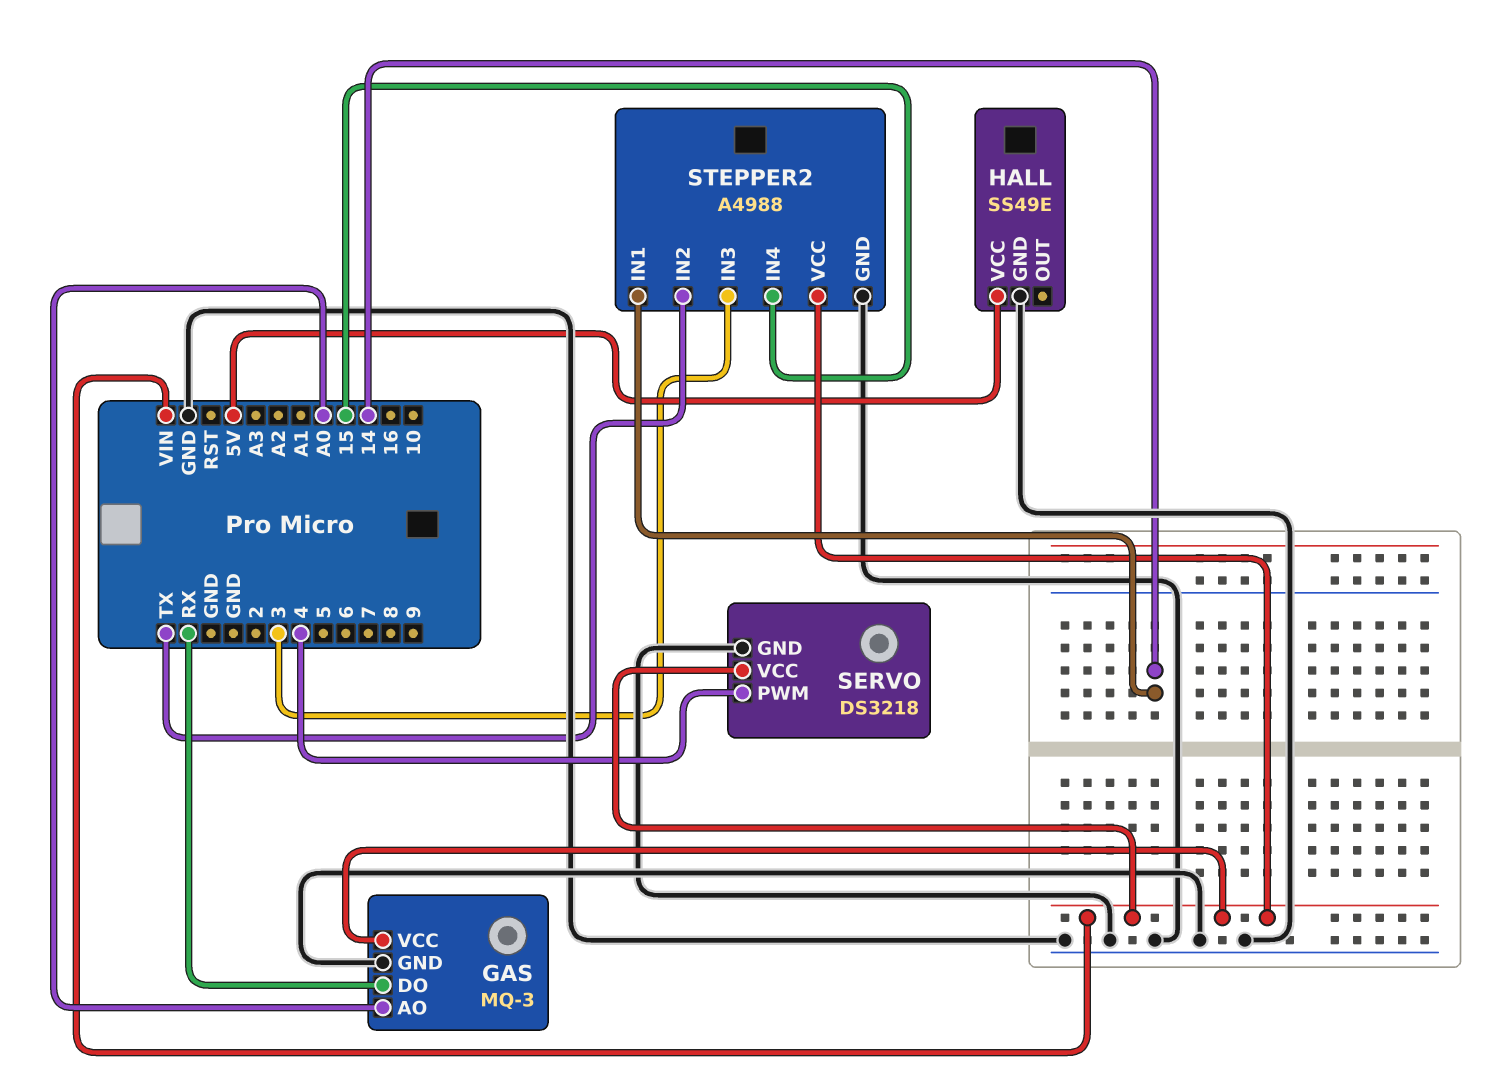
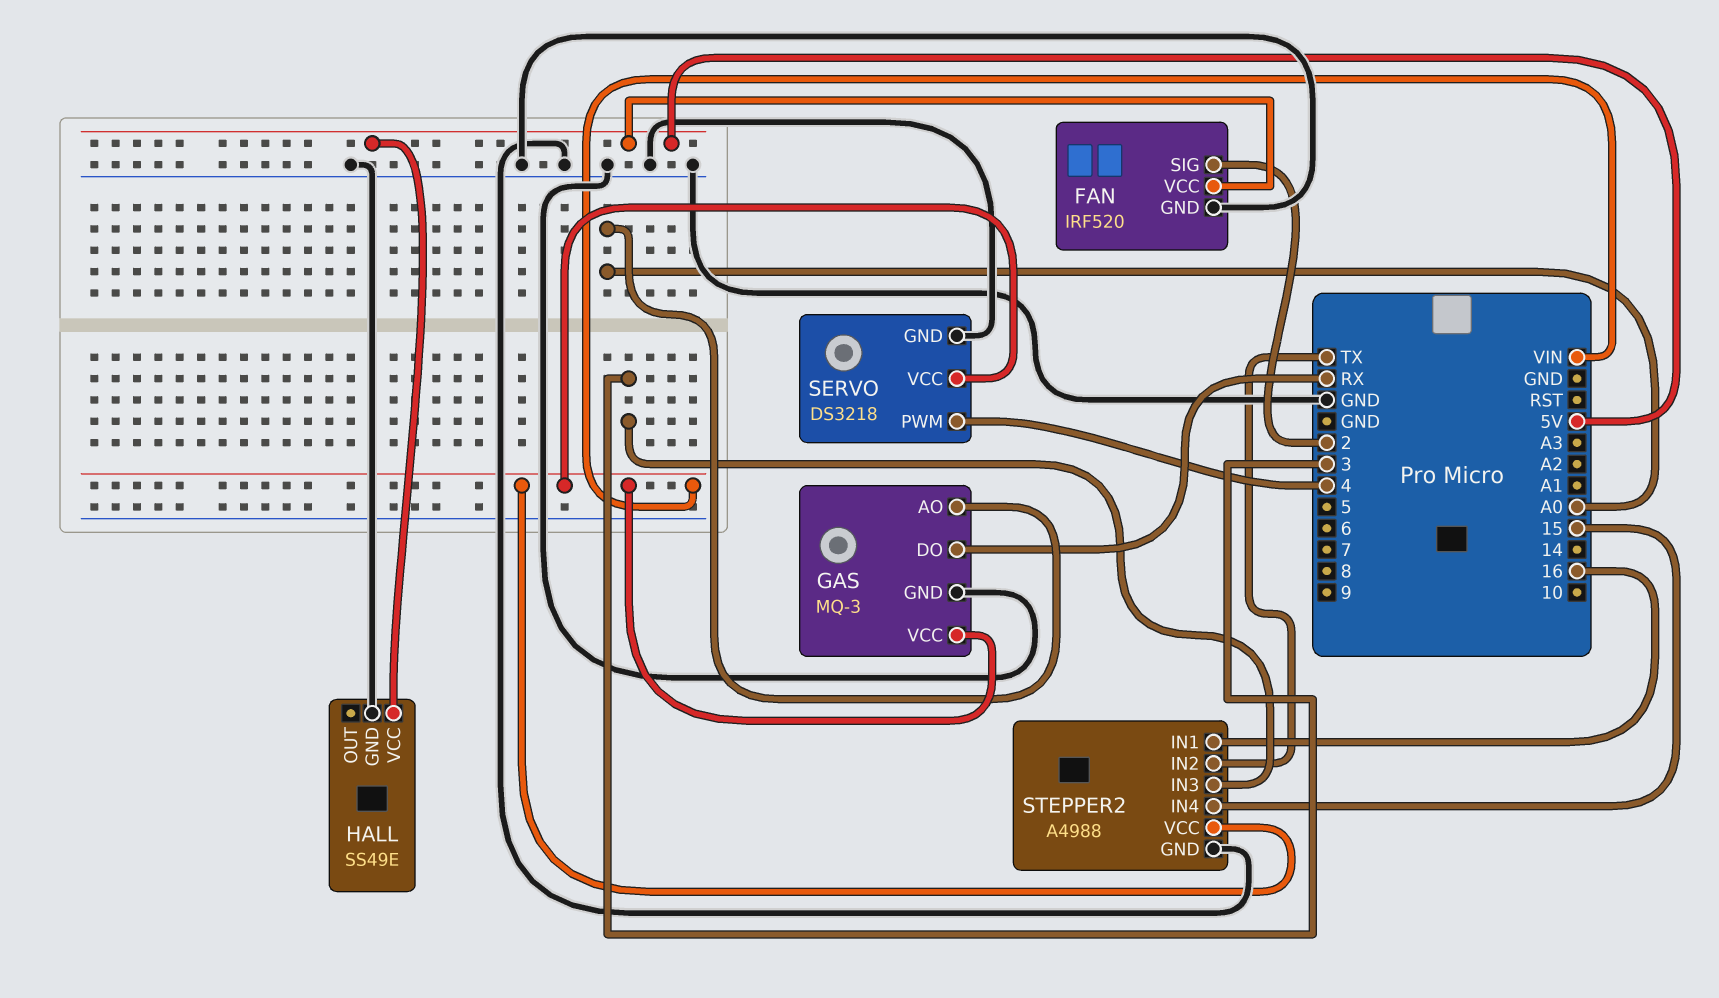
FAN: none -> IRF520
FAN pin GND: none -> GND
FAN pin SIG: none -> 2
FAN pin VCC: none -> 5V
STEPPER2 pin IN1: 14 -> 16

